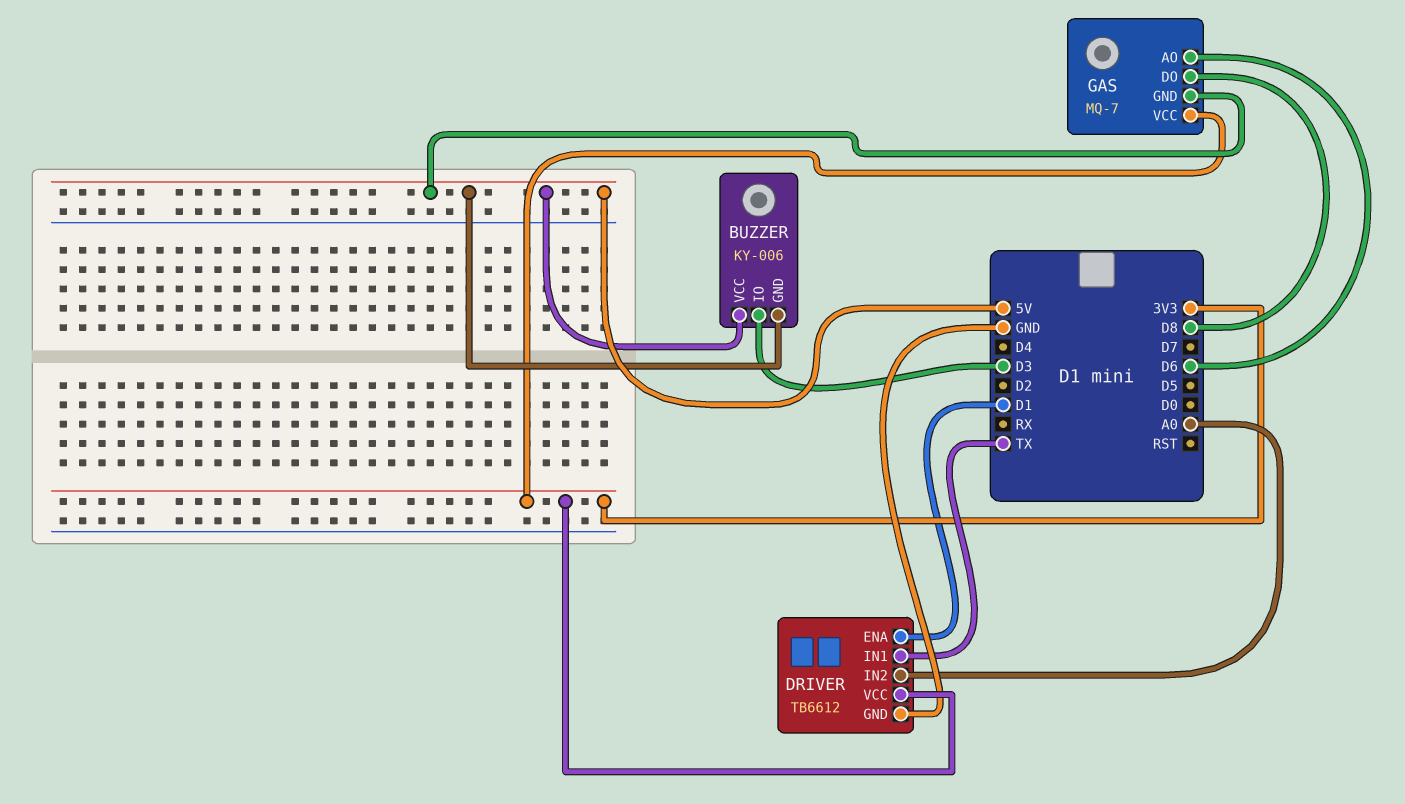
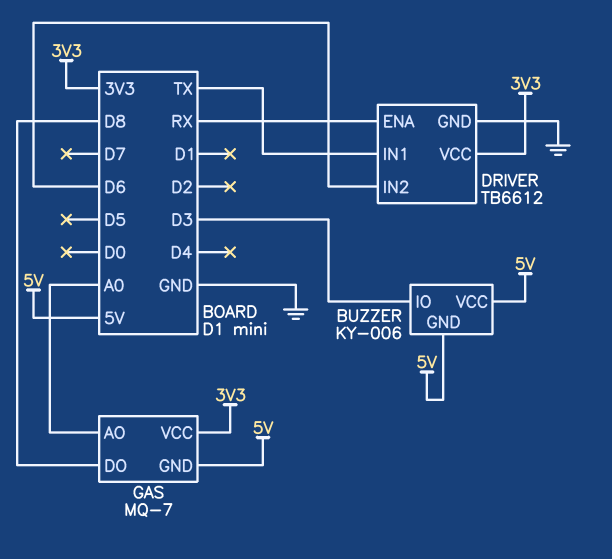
DRIVER pin ENA: D1 -> RX
DRIVER pin IN2: A0 -> D6
GAS pin AO: D6 -> A0

